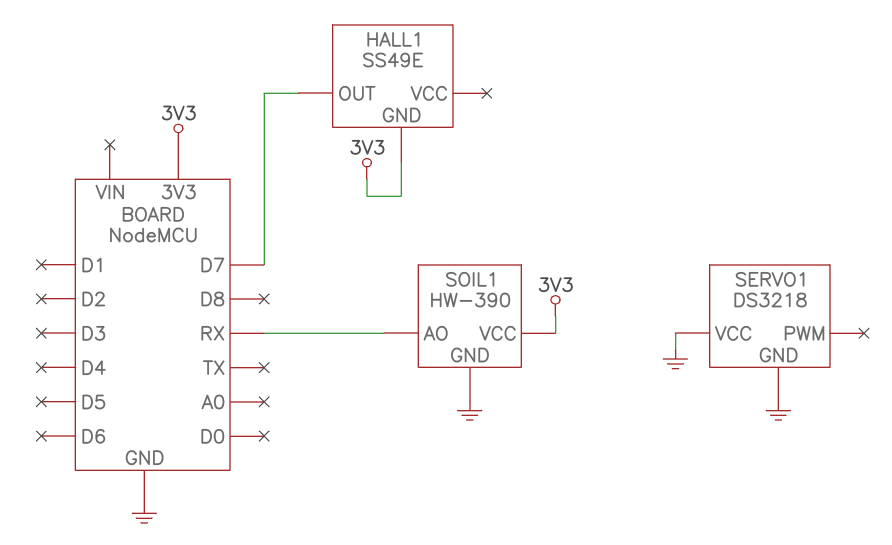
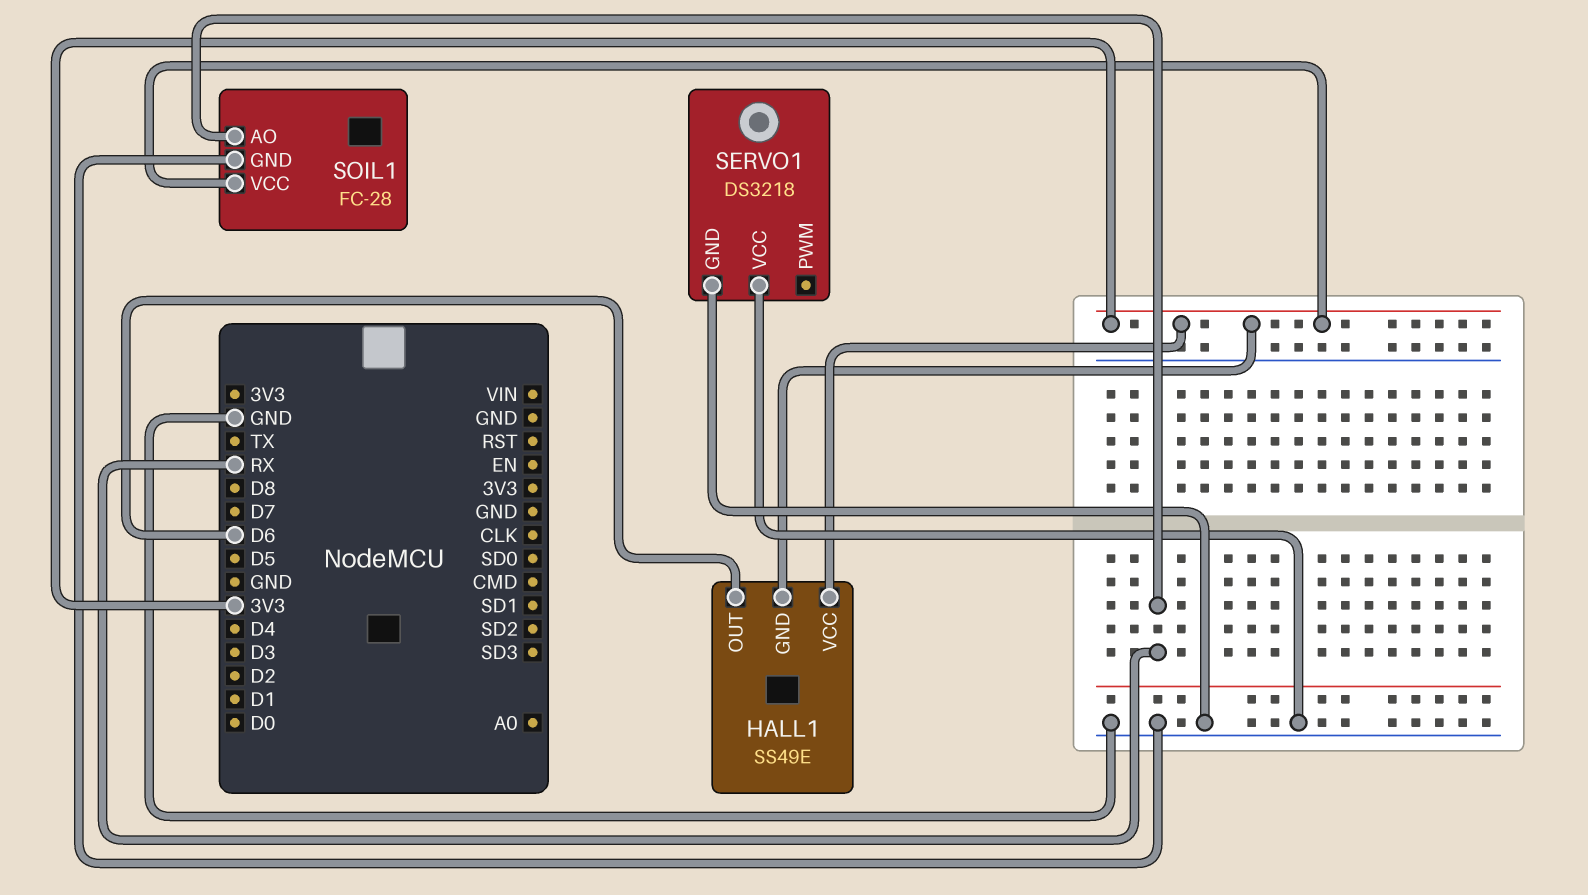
HALL1 pin OUT: D7 -> D6
HALL1 pin VCC: none -> 3V3
SOIL1: HW-390 -> FC-28

